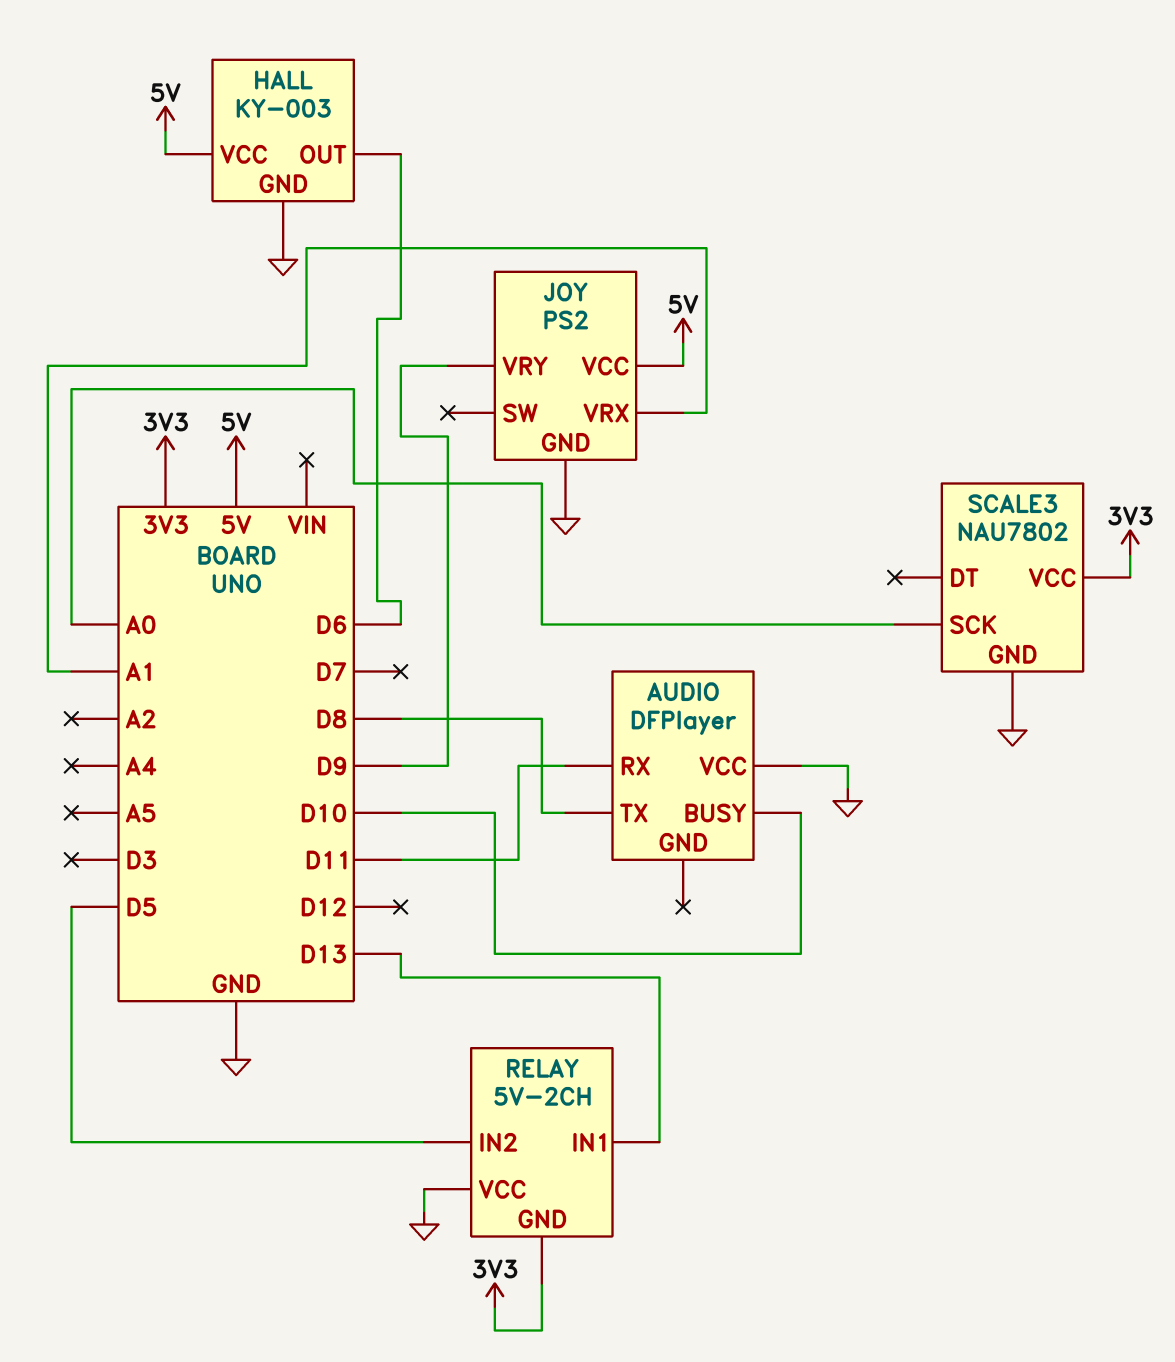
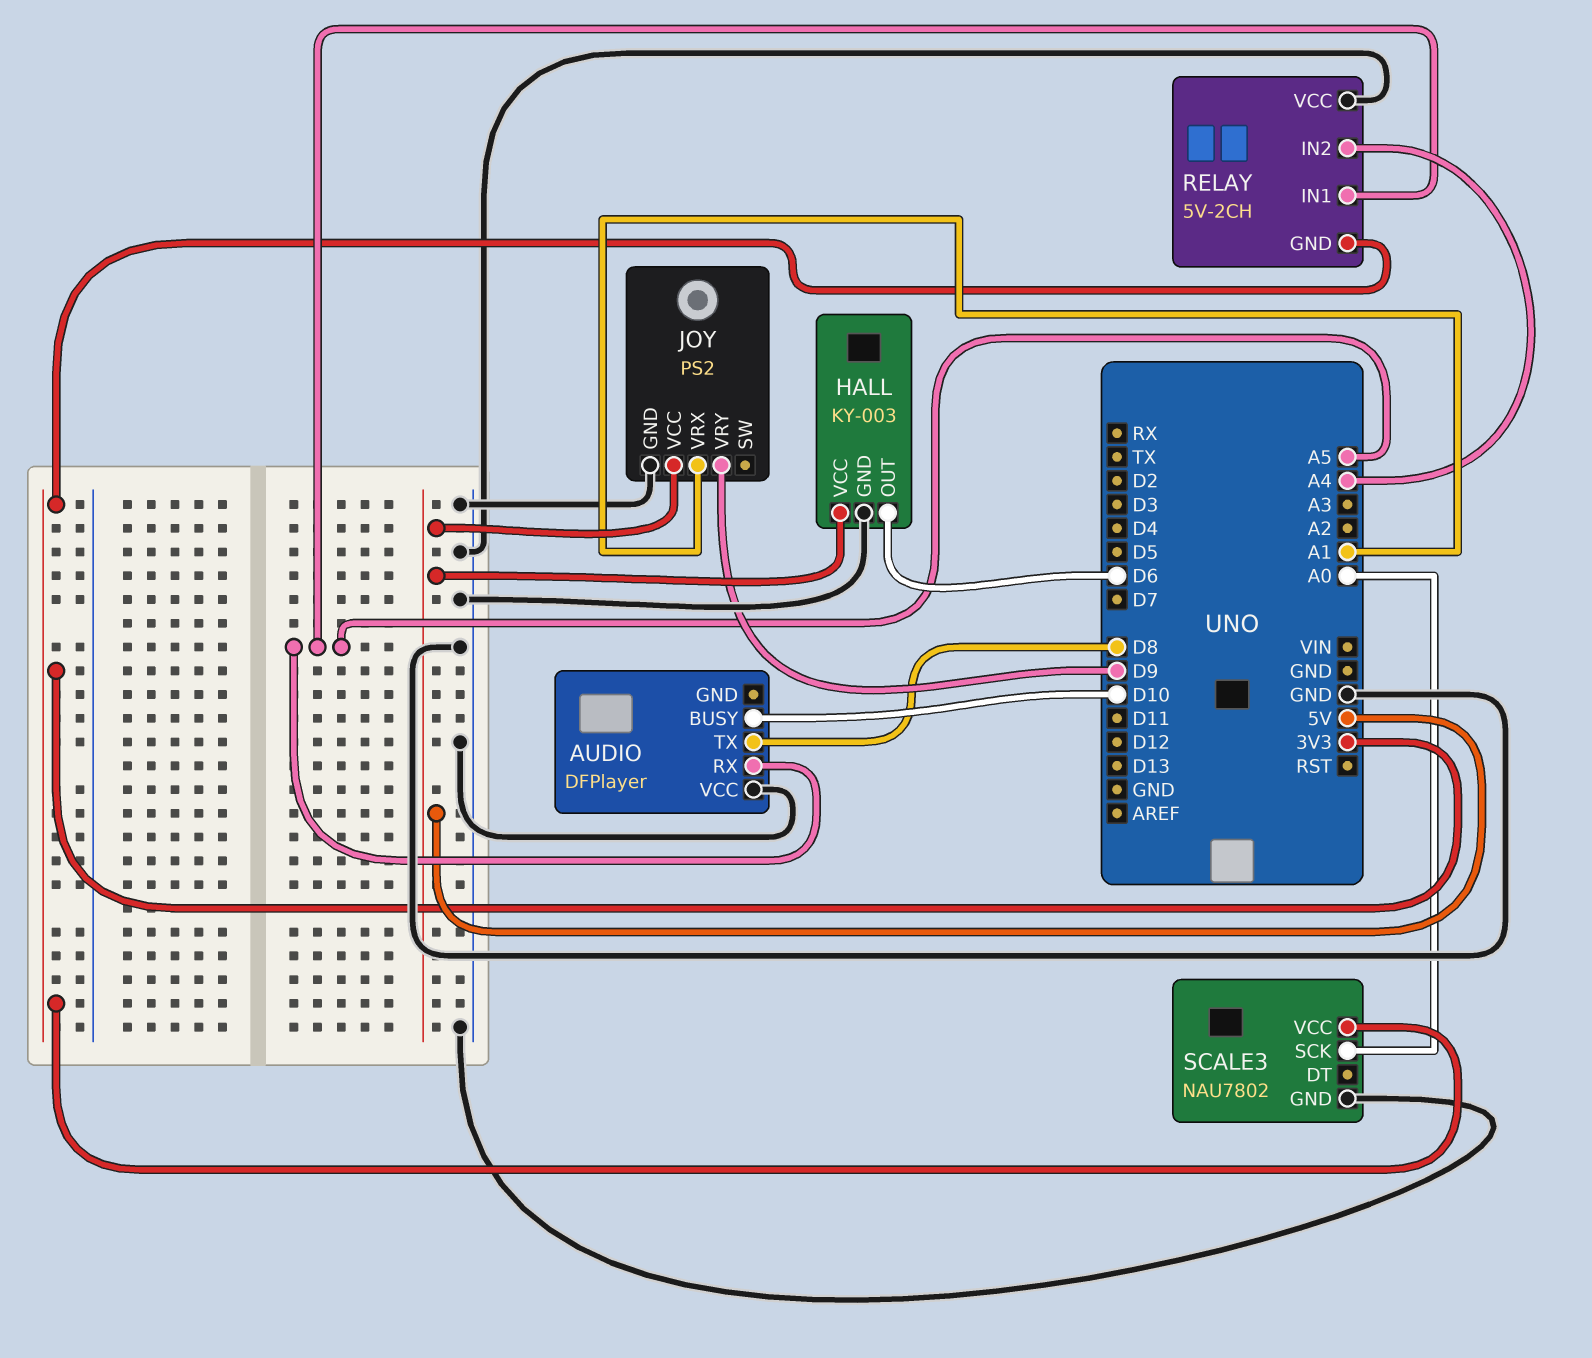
AUDIO pin RX: D11 -> A5
RELAY pin IN1: D13 -> A5
RELAY pin IN2: D5 -> A4

